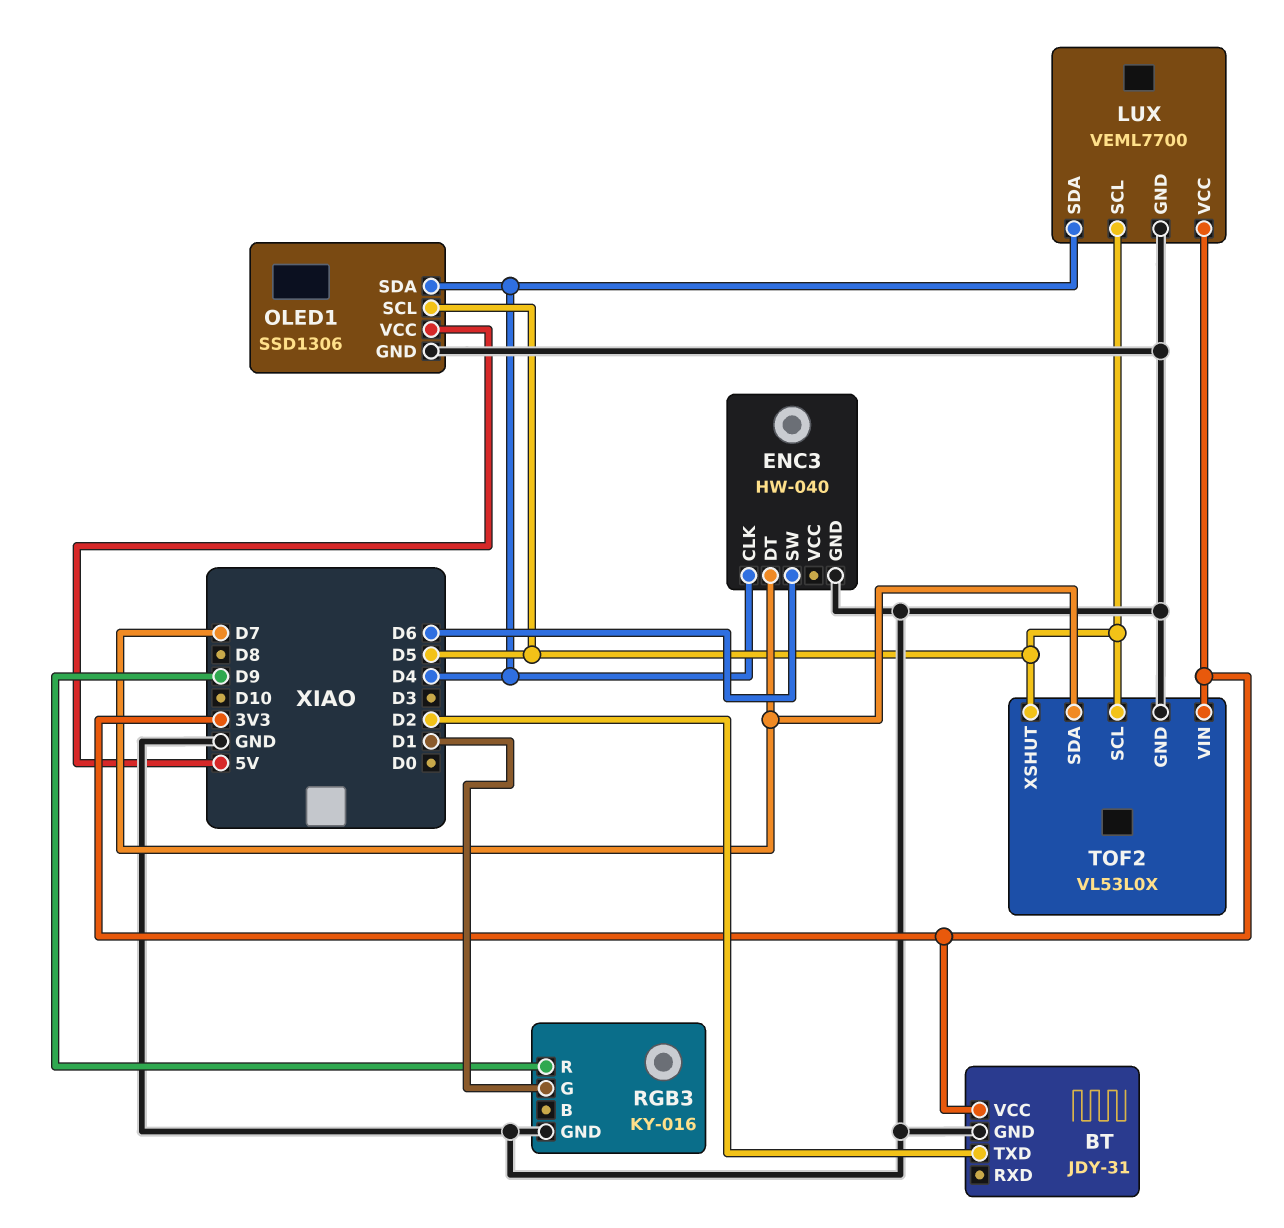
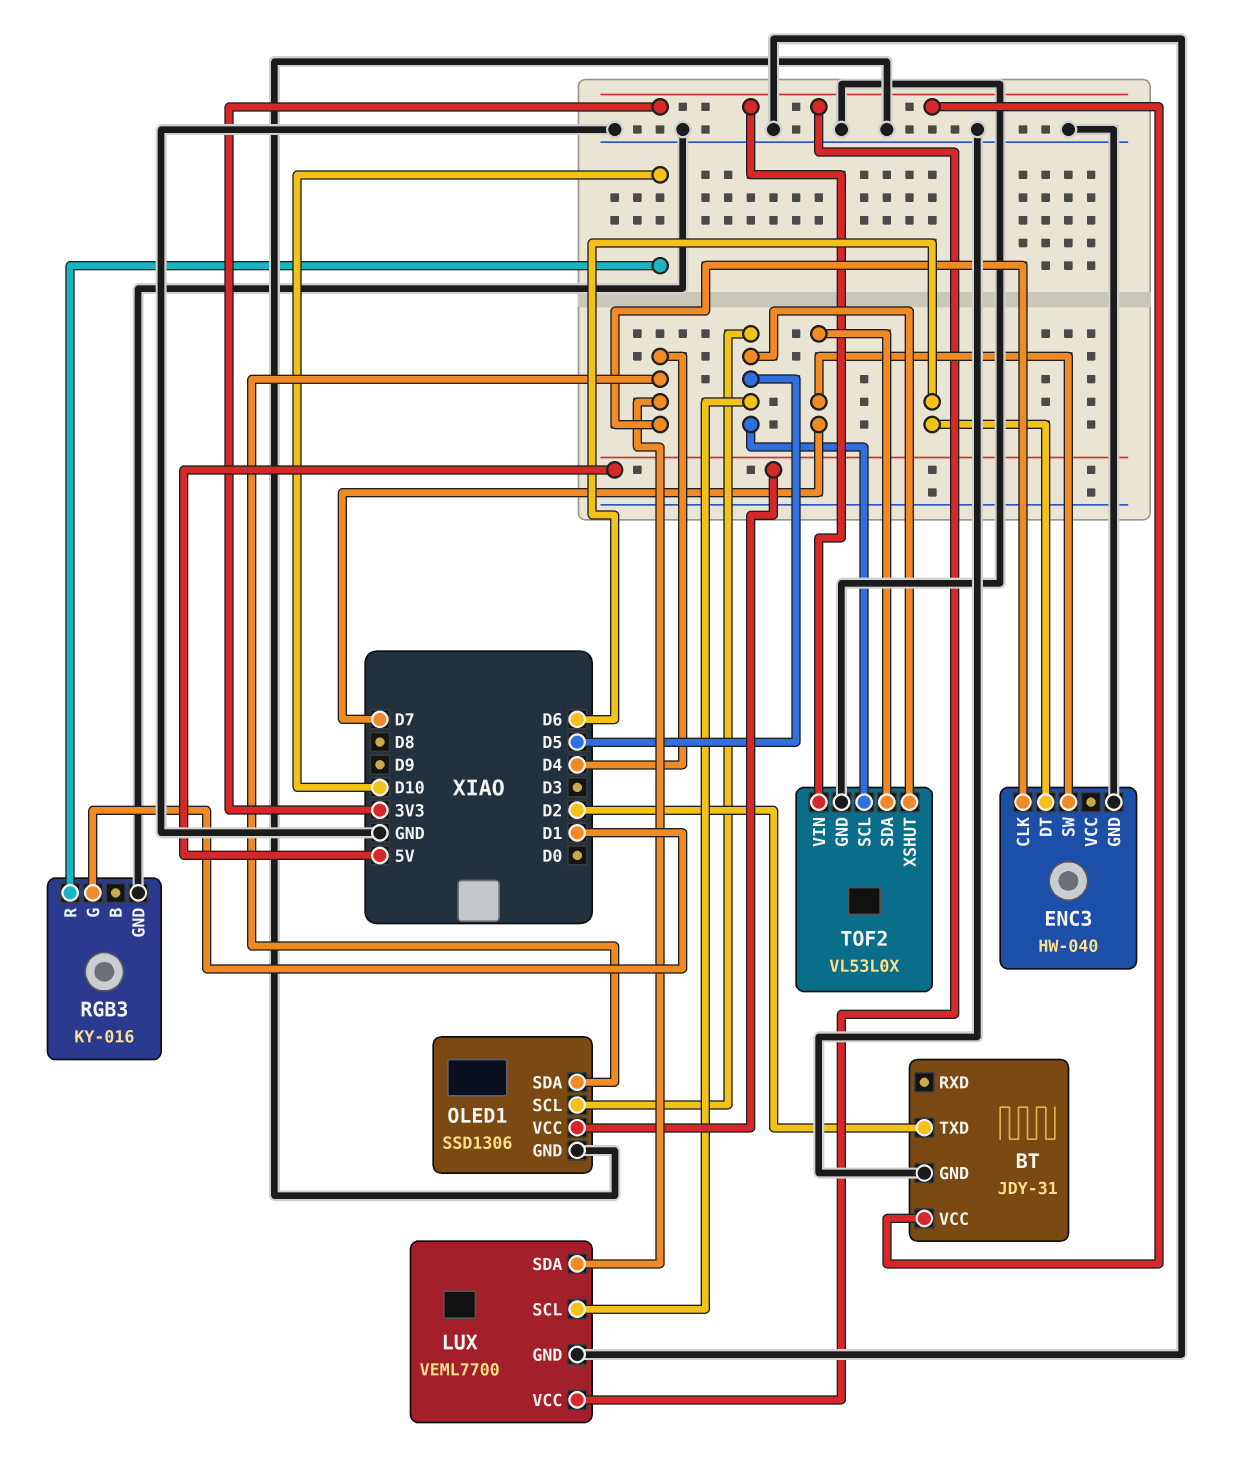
ENC3 pin DT: D7 -> D6
ENC3 pin SW: D6 -> D7
RGB3 pin R: D9 -> D10

